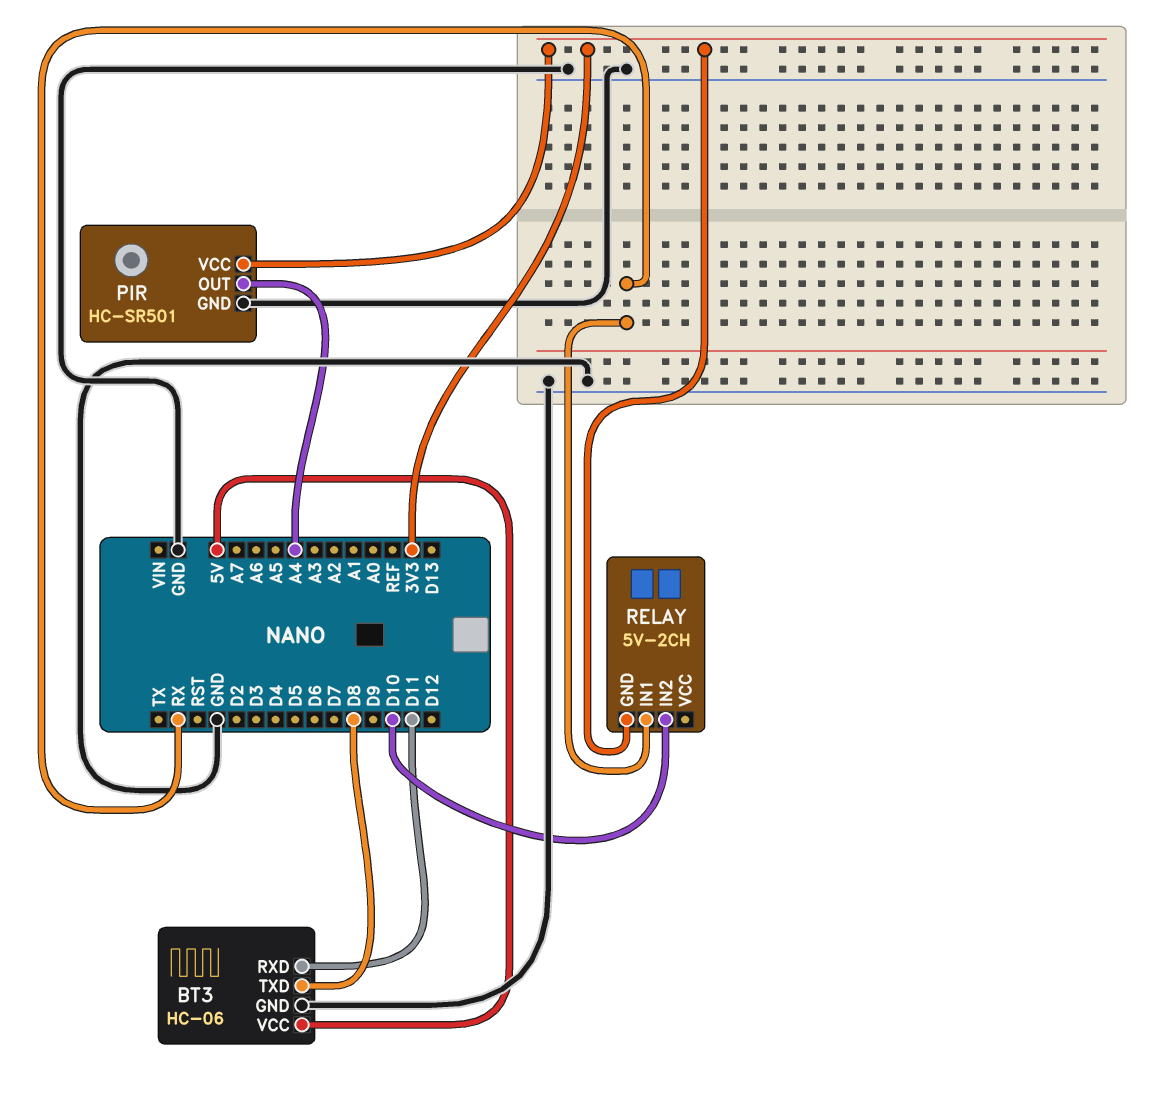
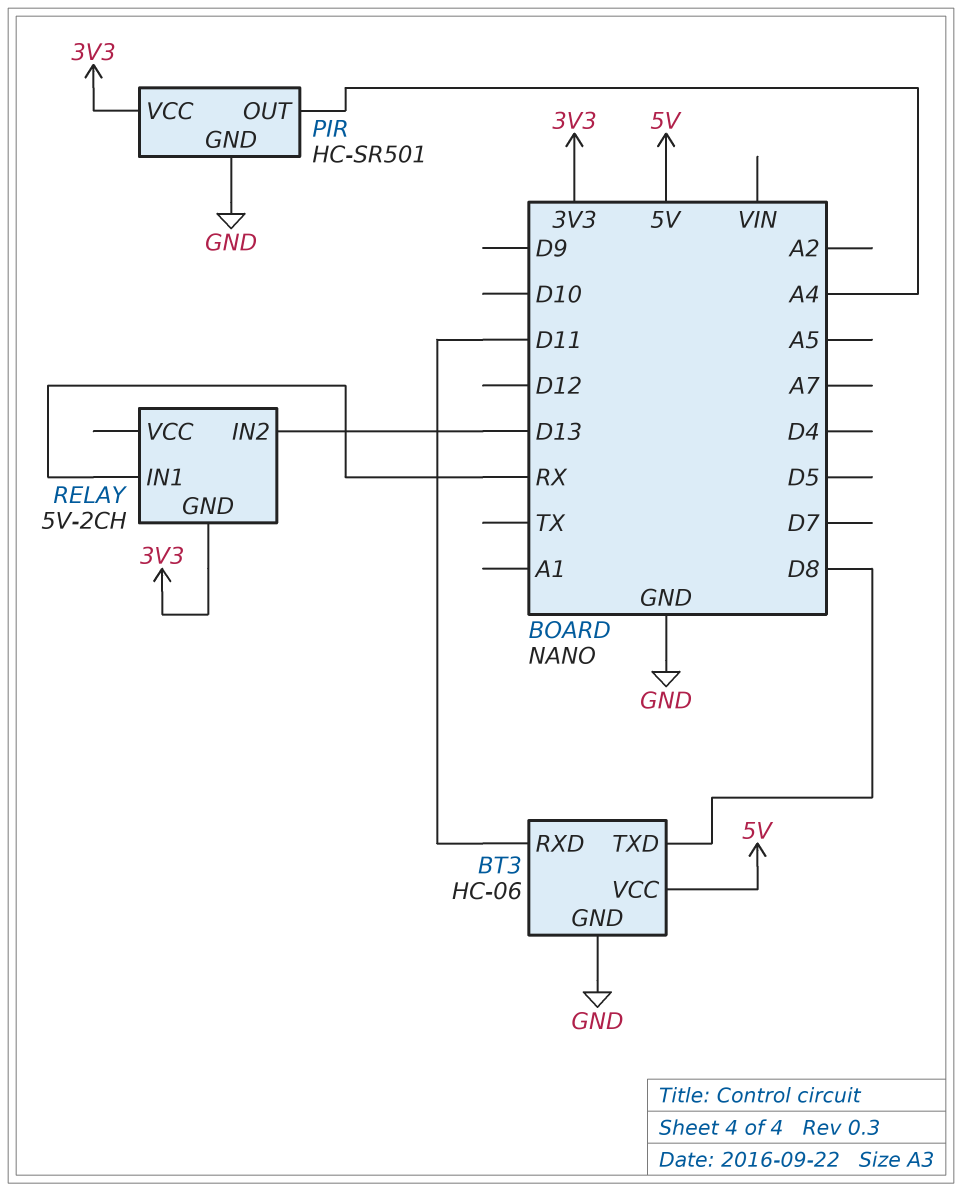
RELAY pin IN2: D10 -> D13

